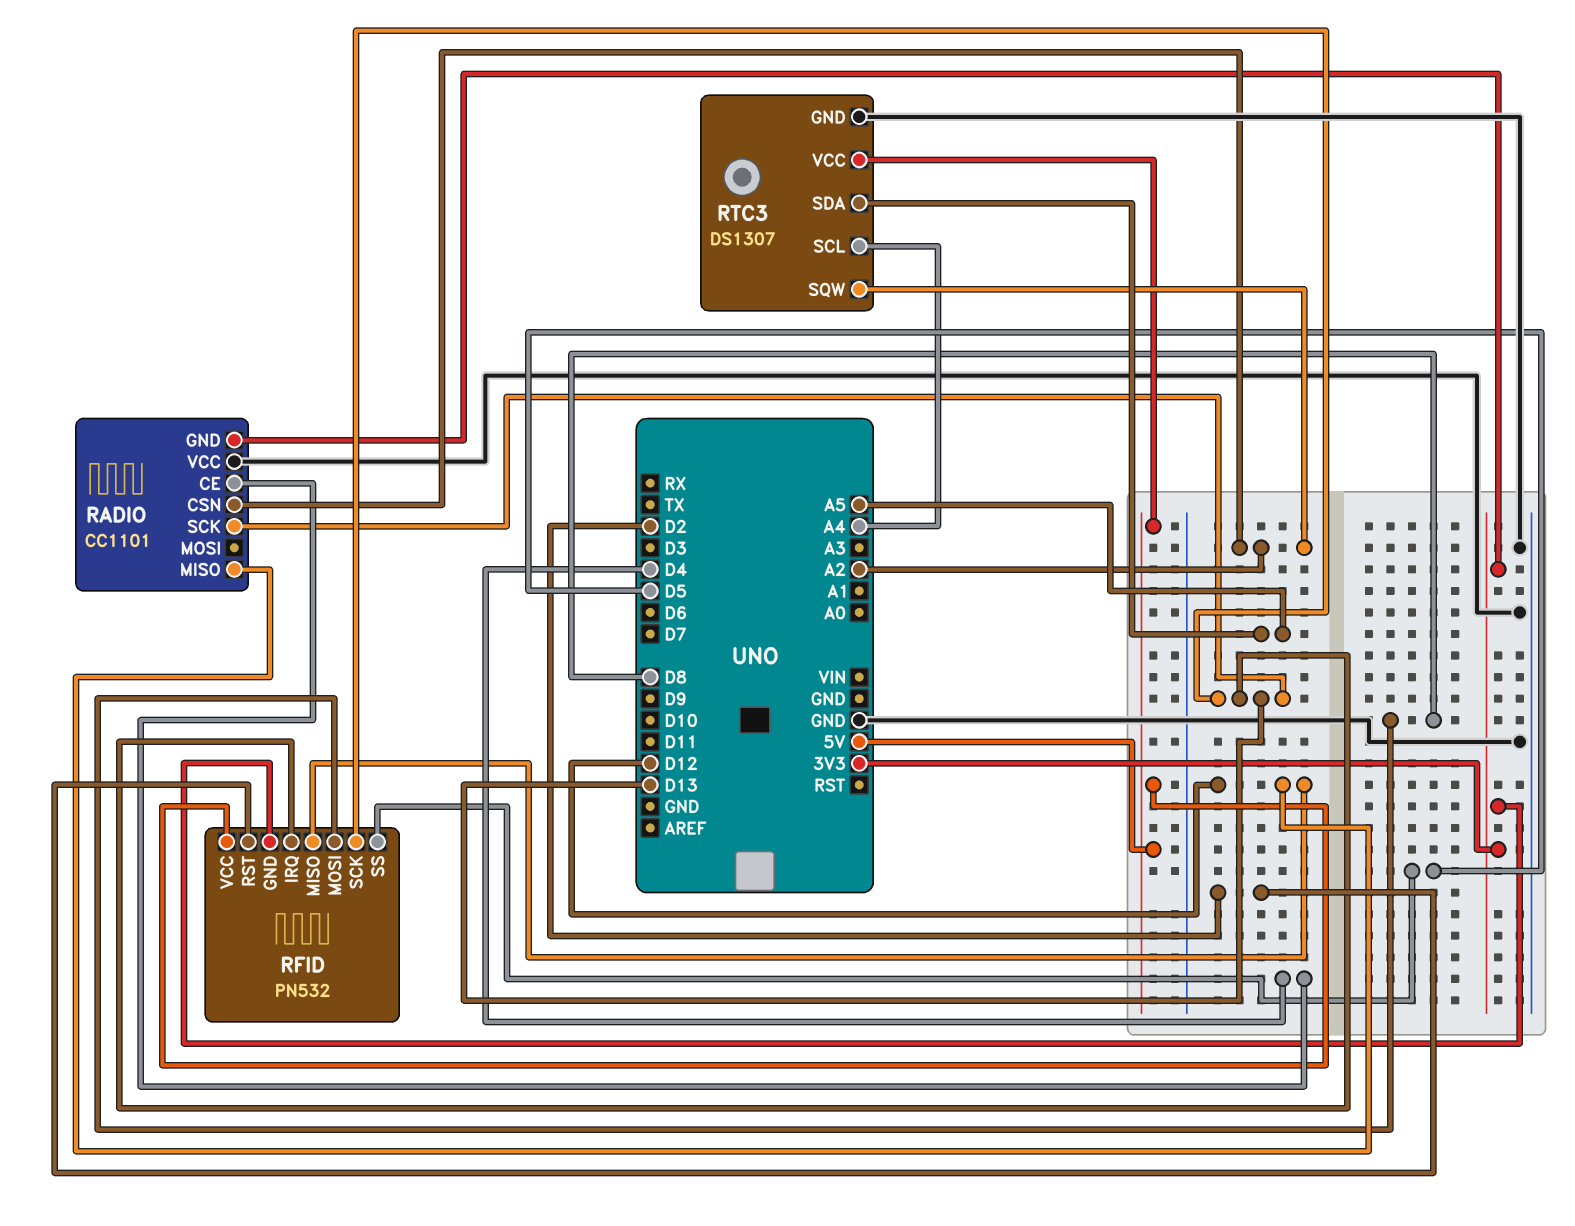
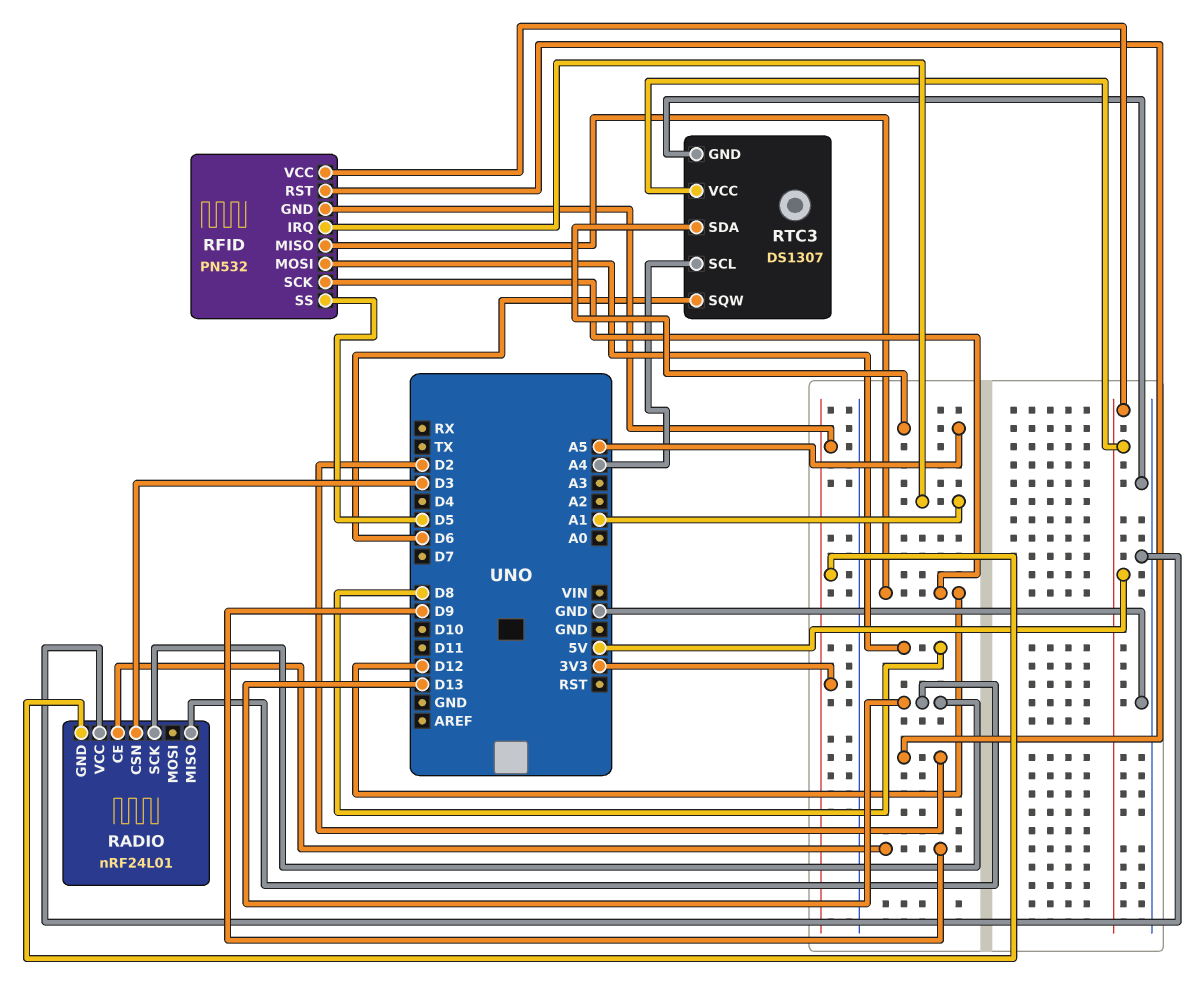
RADIO: CC1101 -> nRF24L01
RADIO pin CE: D4 -> D9
RADIO pin CSN: A2 -> D3
RADIO pin MISO: D12 -> D13
RFID pin IRQ: D13 -> A1
RFID pin SCK: D13 -> D12
RTC3 pin SQW: A2 -> D6

